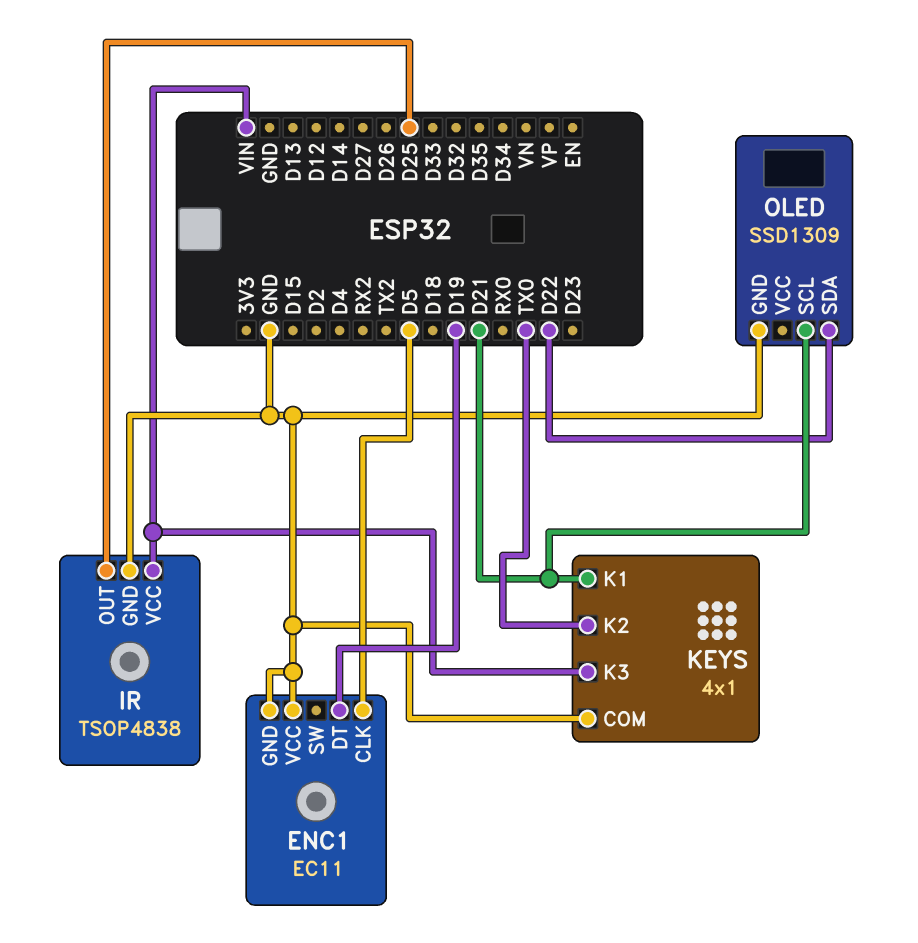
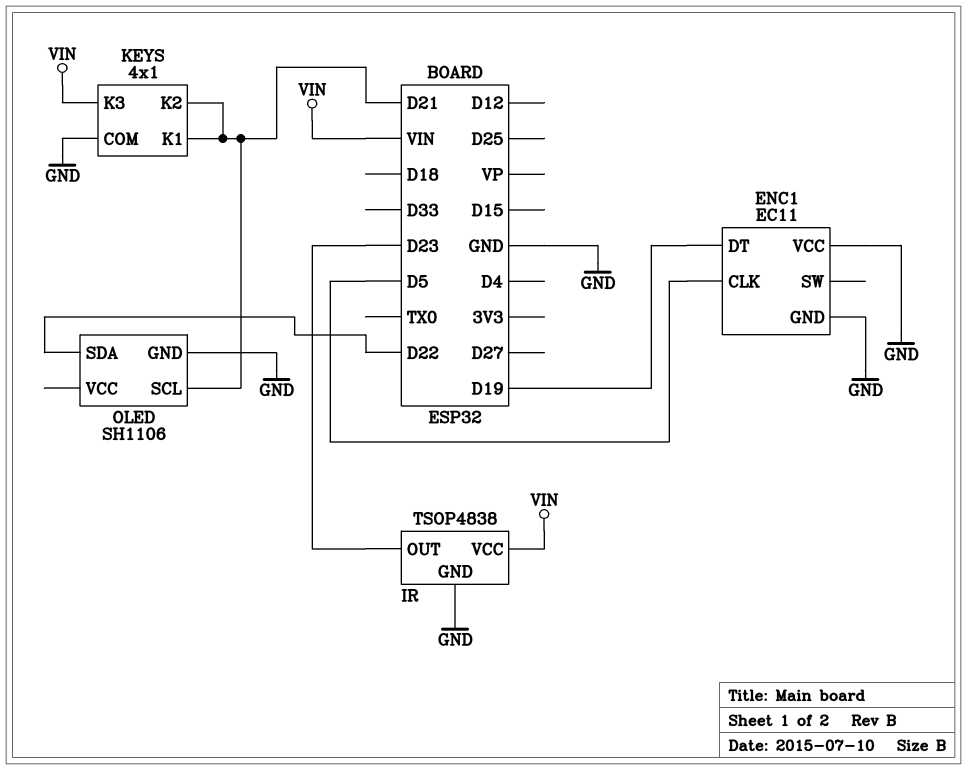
IR pin OUT: D25 -> D23
KEYS pin K2: TX0 -> D21
OLED: SSD1309 -> SH1106

